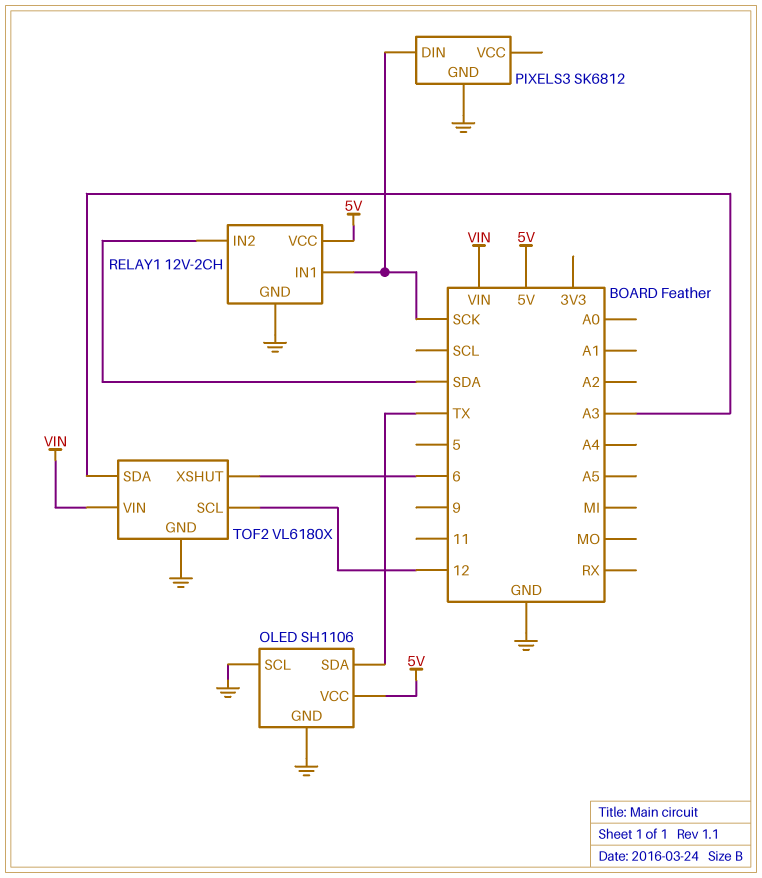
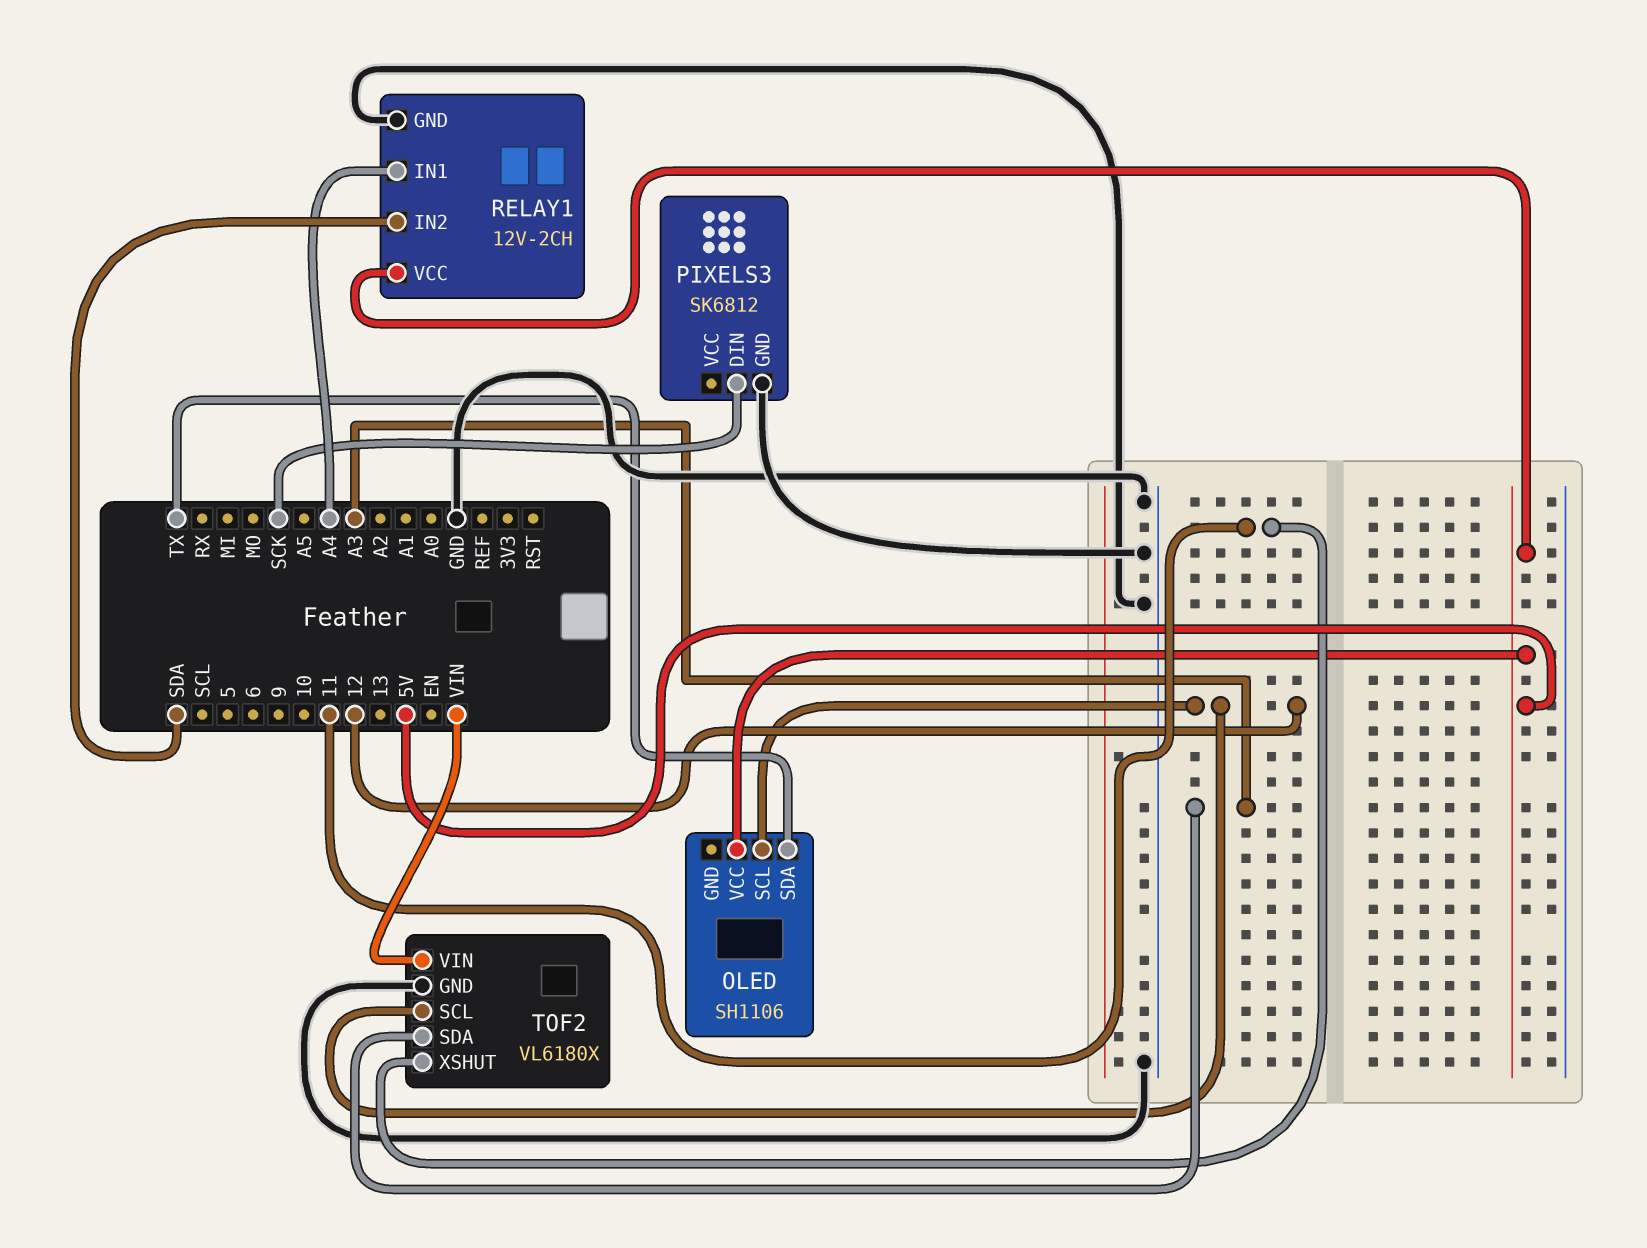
OLED pin GND: GND -> none
OLED pin SCL: GND -> 12
RELAY1 pin IN1: SCK -> A4
TOF2 pin XSHUT: 6 -> 11

